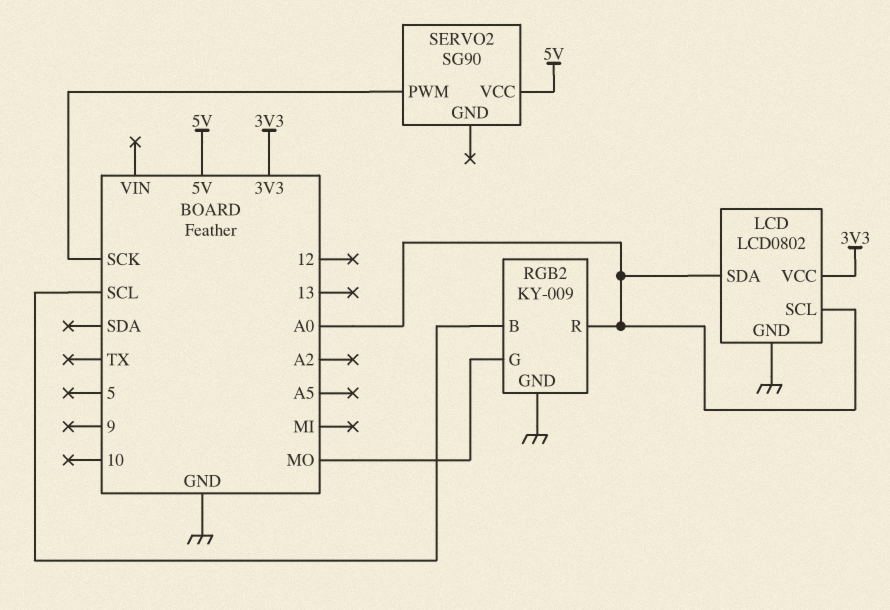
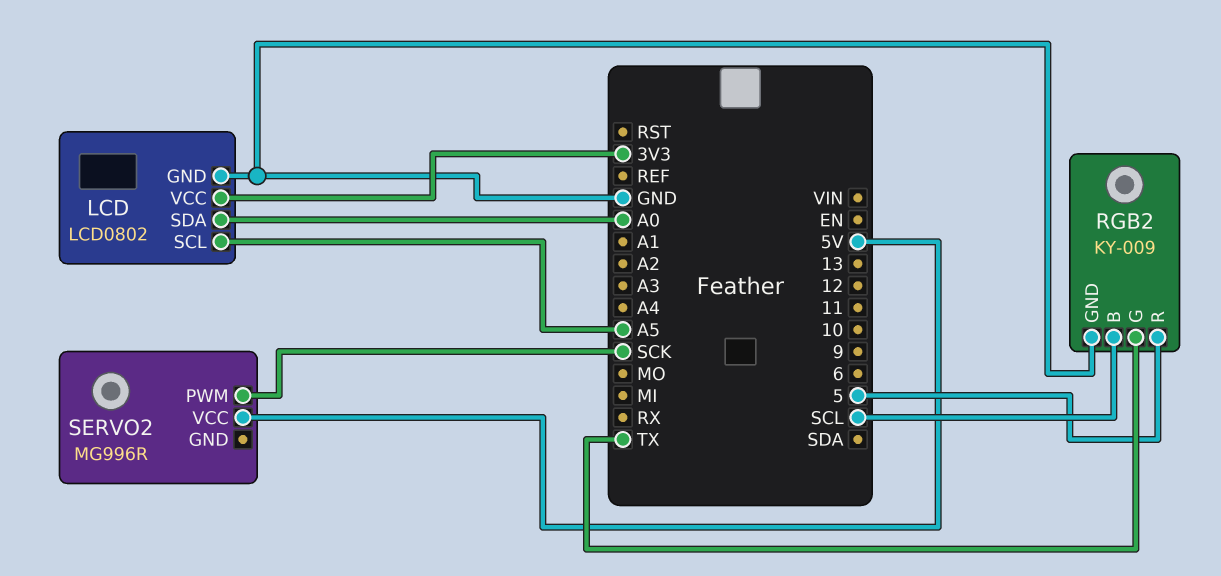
LCD pin SCL: A0 -> A5
RGB2 pin G: MO -> TX
RGB2 pin R: A0 -> 5
SERVO2: SG90 -> MG996R

